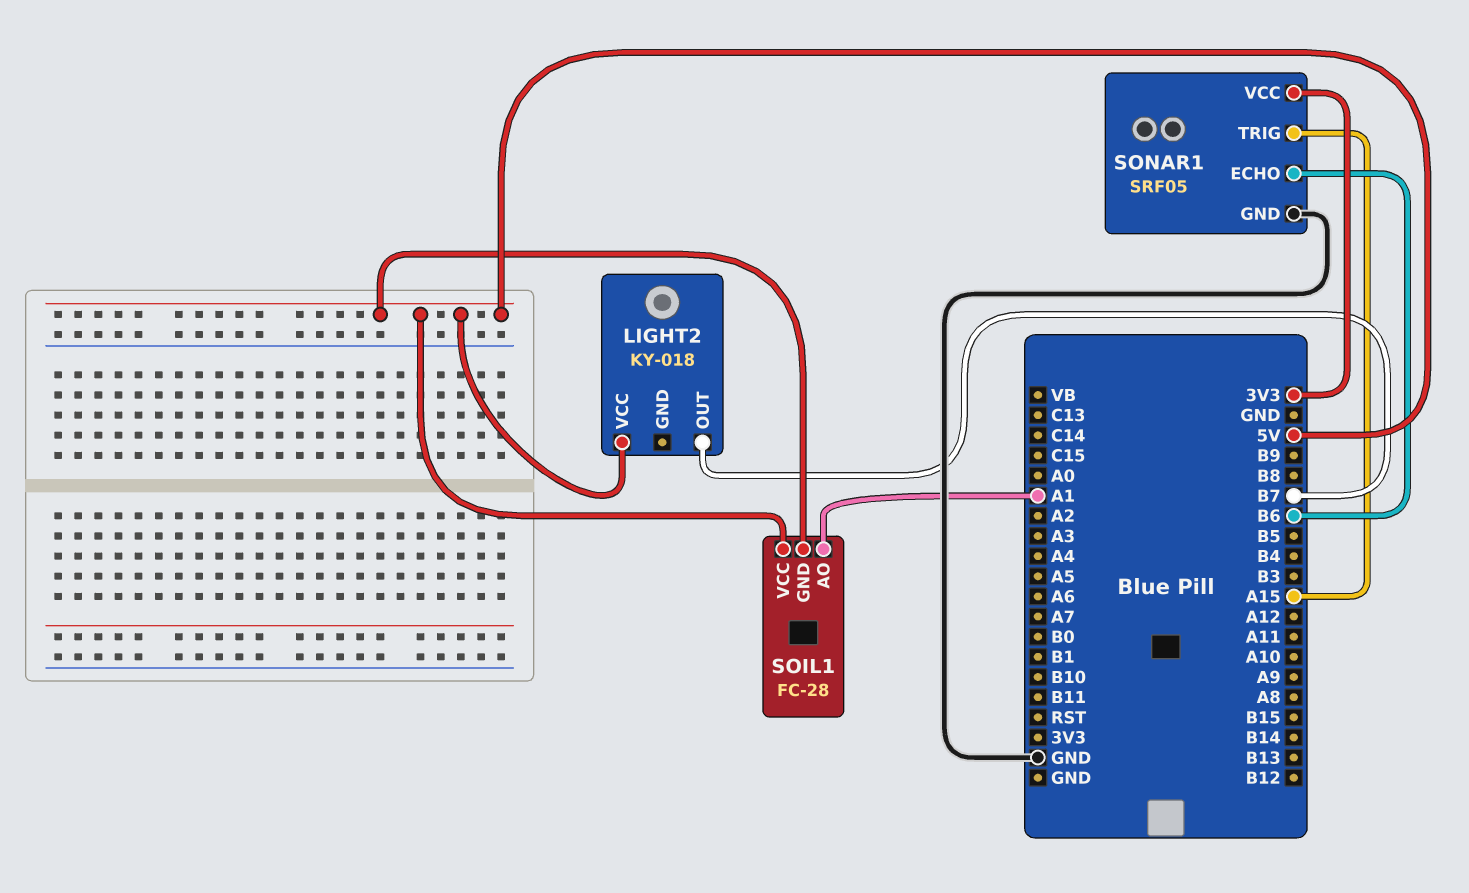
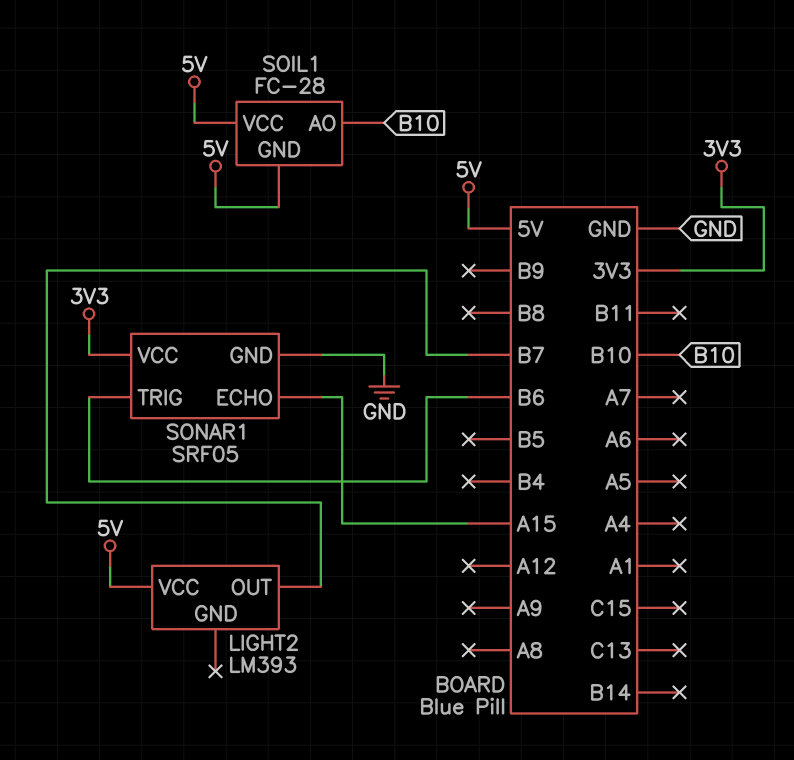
LIGHT2: KY-018 -> LM393
SOIL1 pin AO: A1 -> B10
SONAR1 pin ECHO: B6 -> A15
SONAR1 pin TRIG: A15 -> B6

